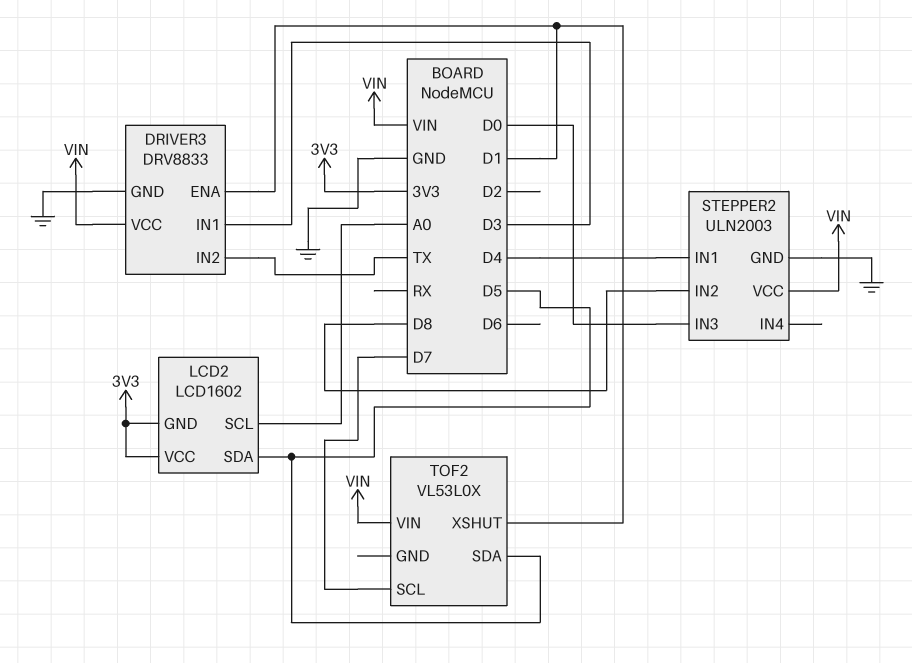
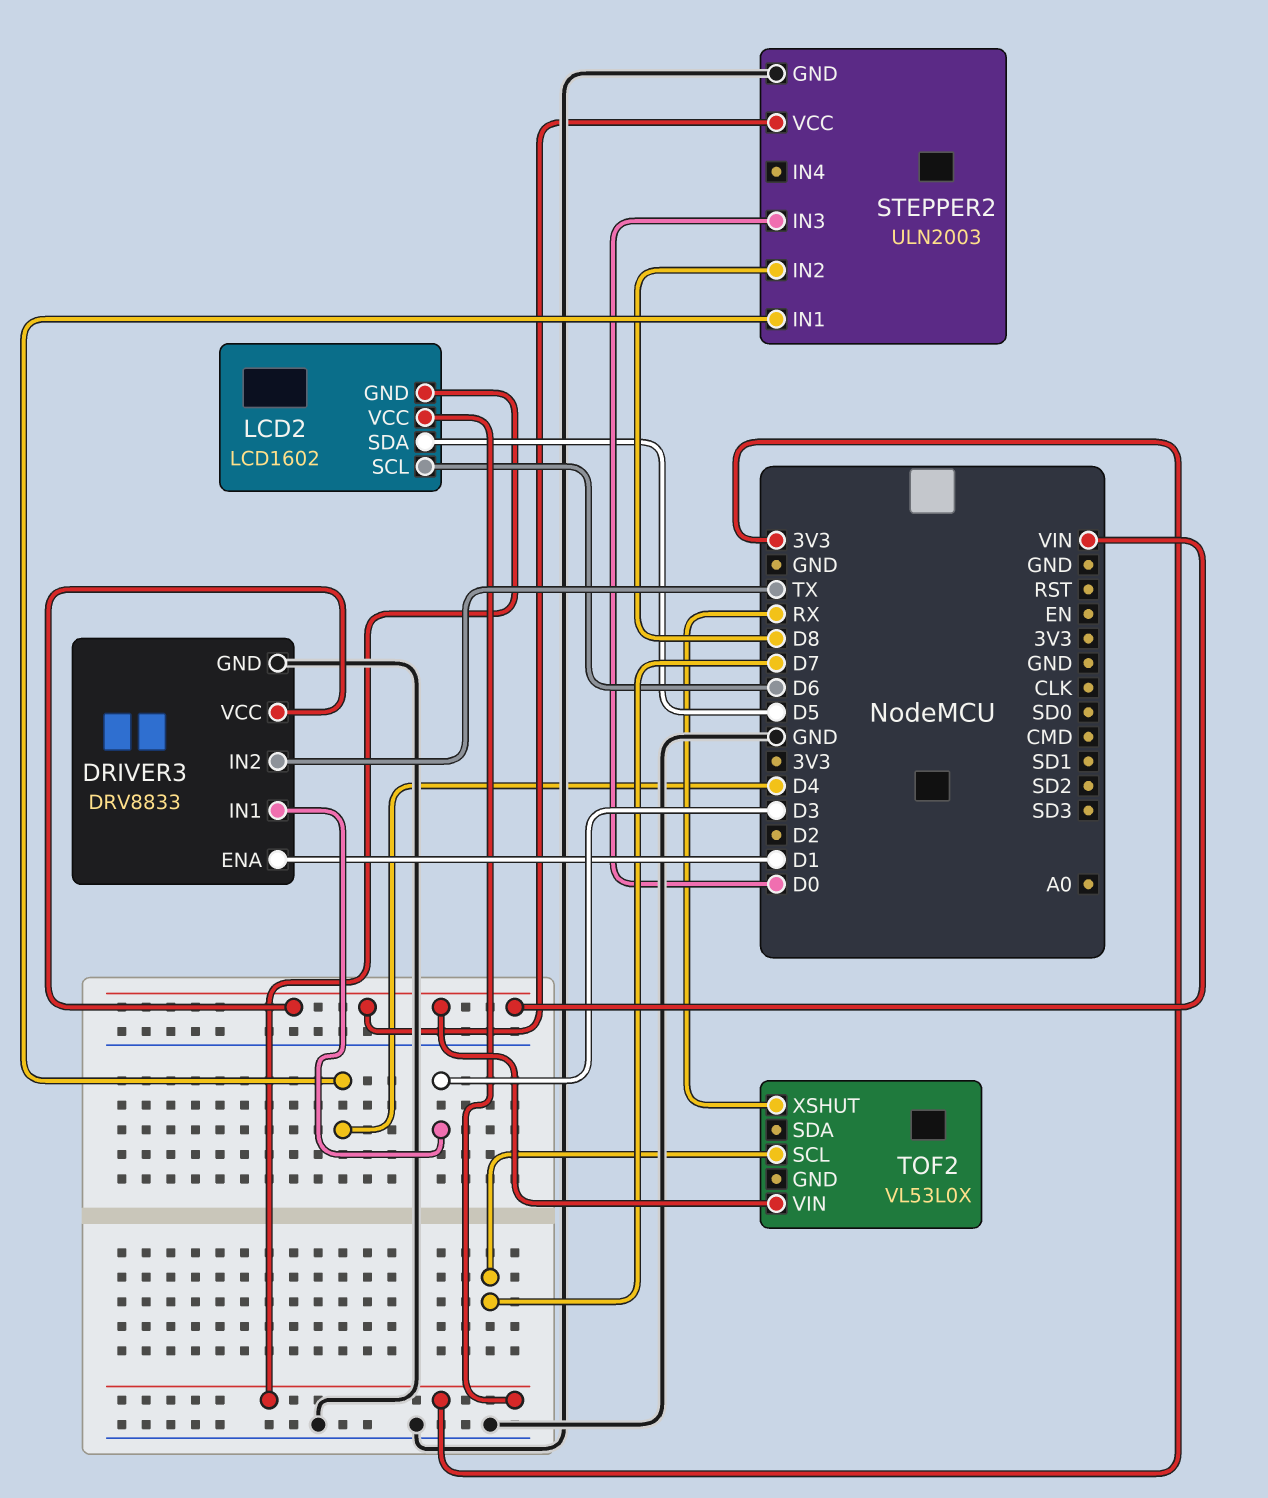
LCD2 pin SCL: A0 -> D6
TOF2 pin SDA: D5 -> none
TOF2 pin XSHUT: D1 -> RX

